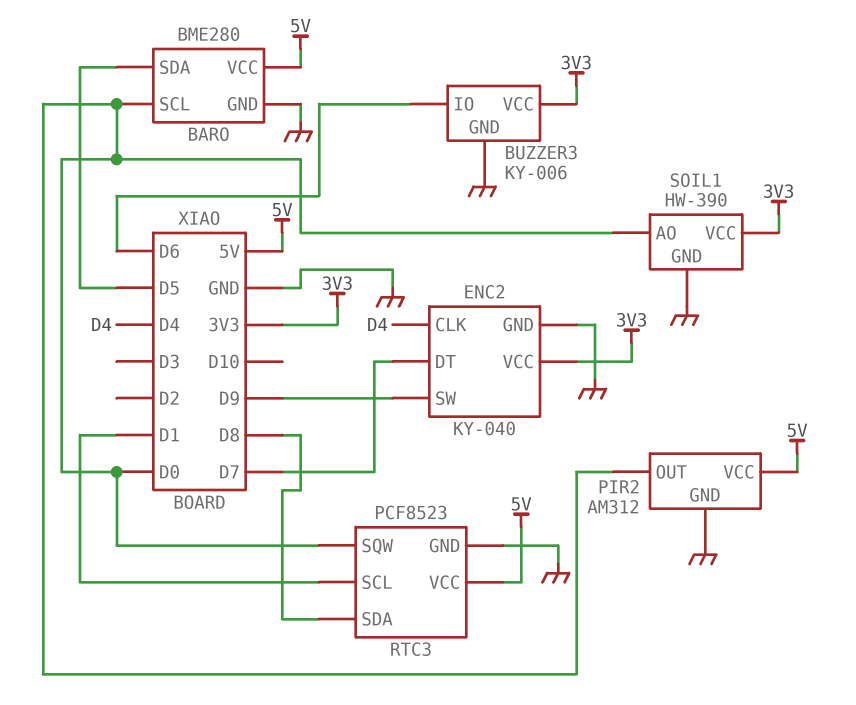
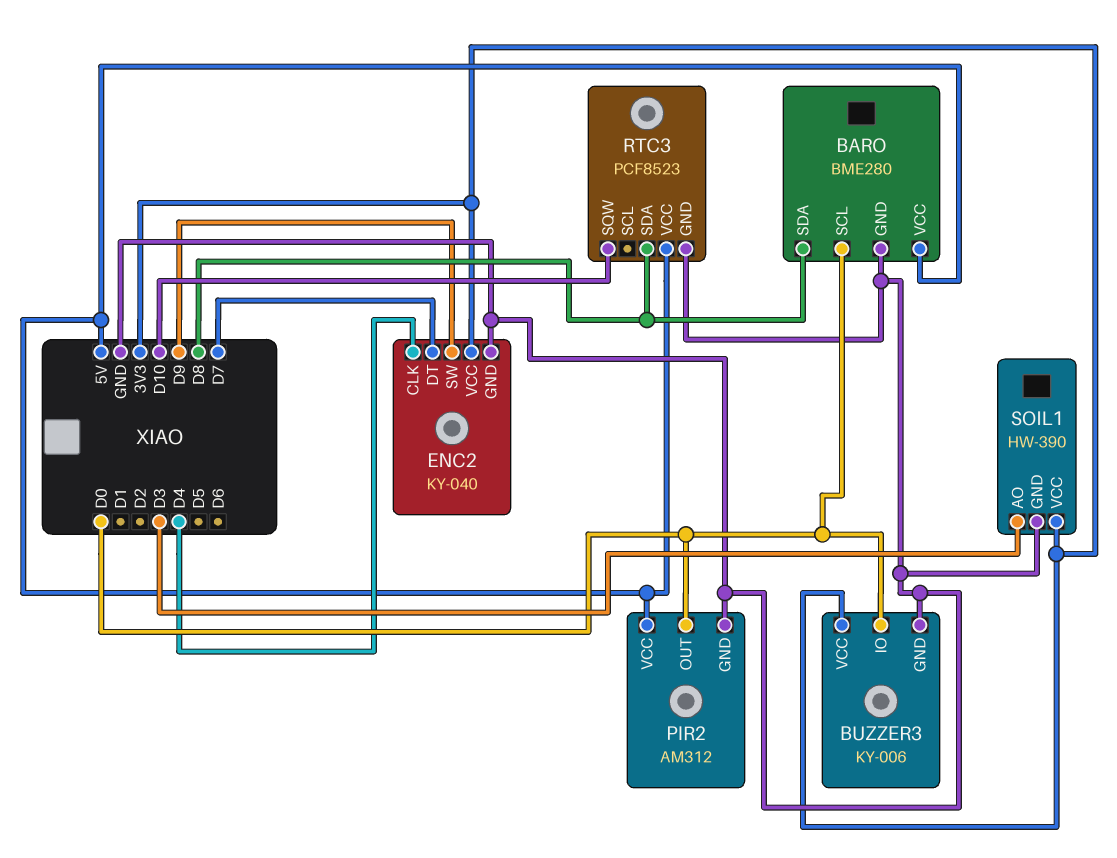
BARO pin SDA: D5 -> D8
BUZZER3 pin IO: D6 -> D0
RTC3 pin SCL: D1 -> none
RTC3 pin SQW: D0 -> D10
SOIL1 pin AO: D0 -> D3

